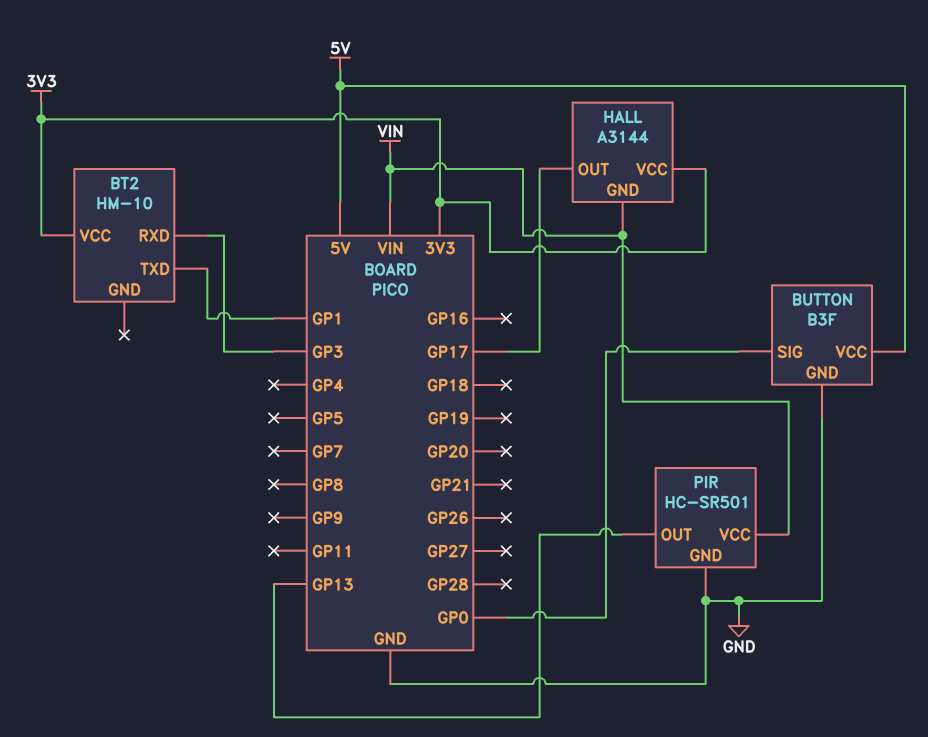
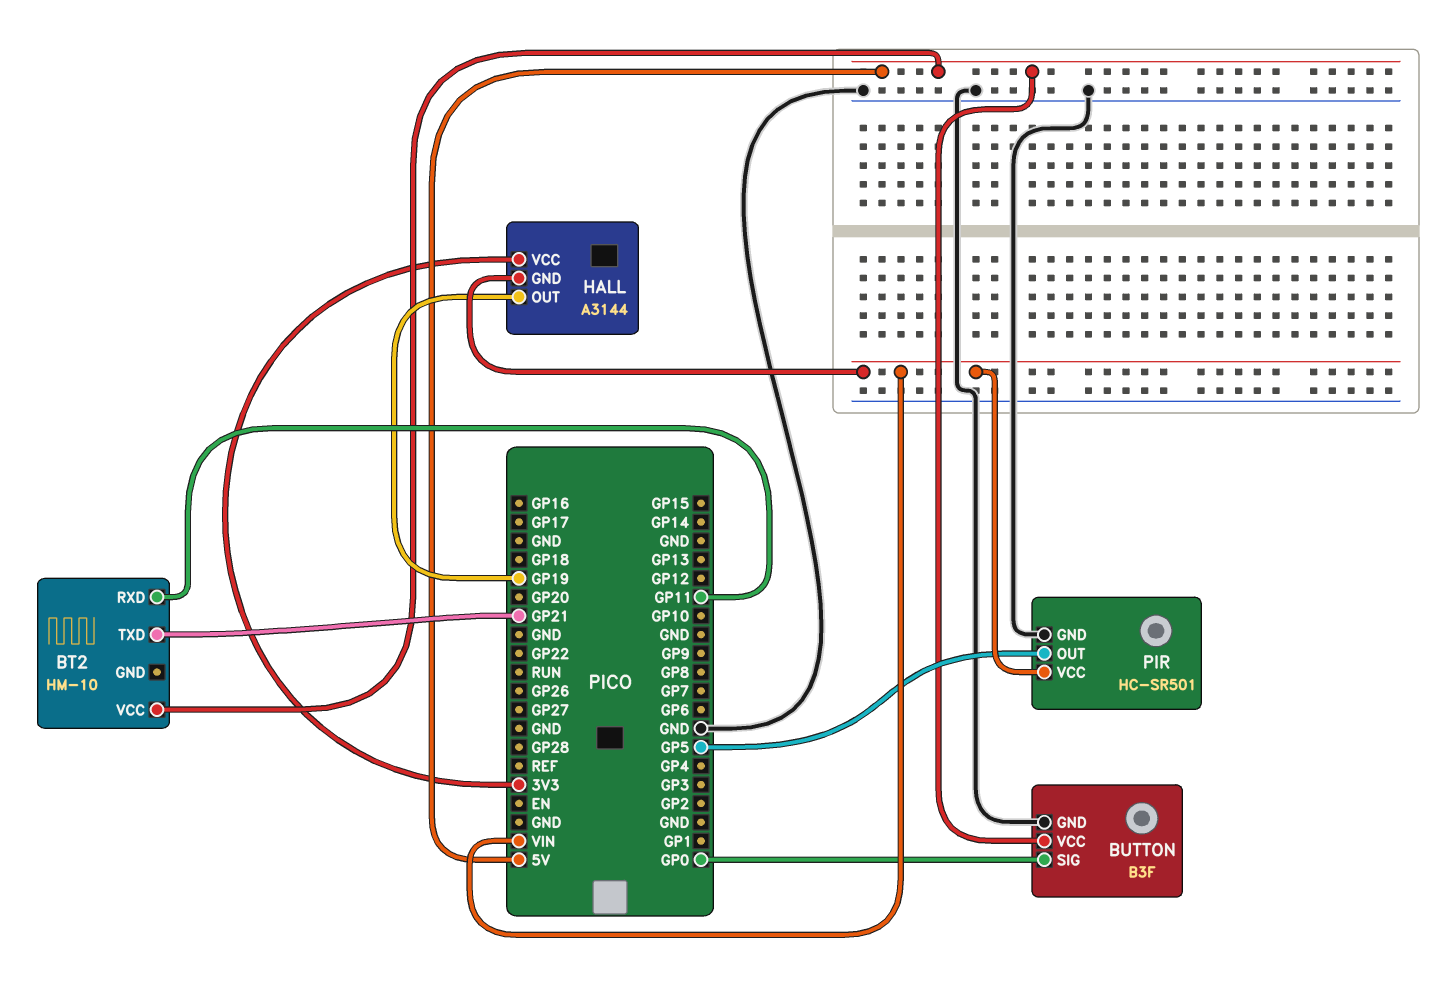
BT2 pin RXD: GP3 -> GP11
BT2 pin TXD: GP1 -> GP21
BT2 pin VCC: 3V3 -> 5V
HALL pin OUT: GP17 -> GP19
PIR pin OUT: GP13 -> GP5

